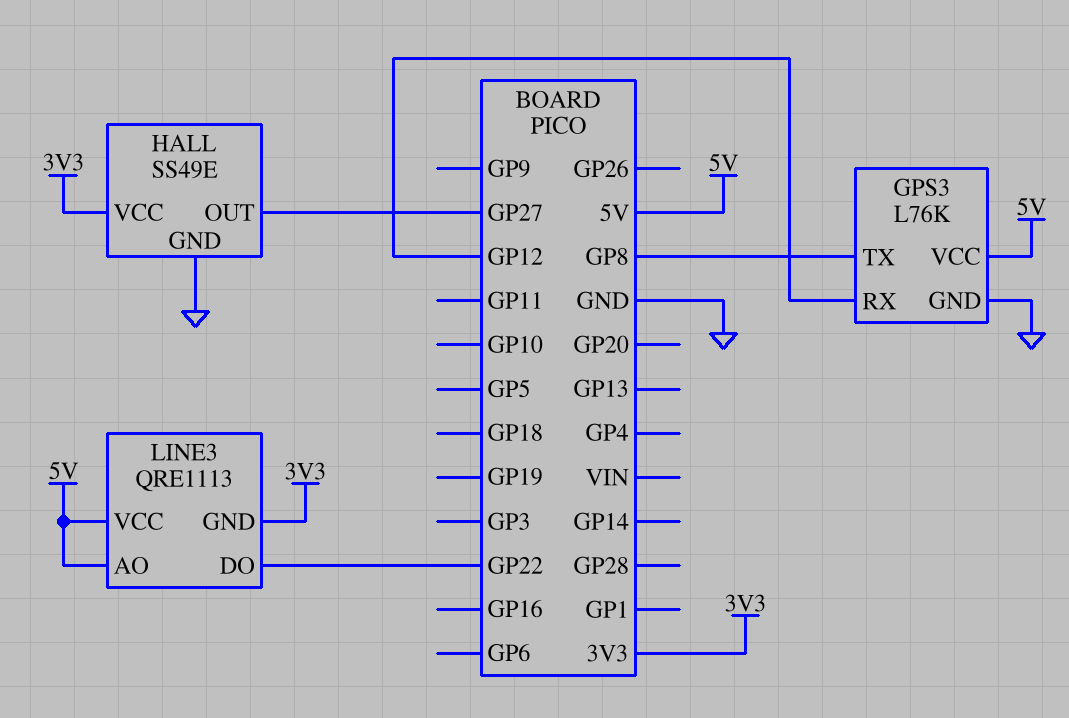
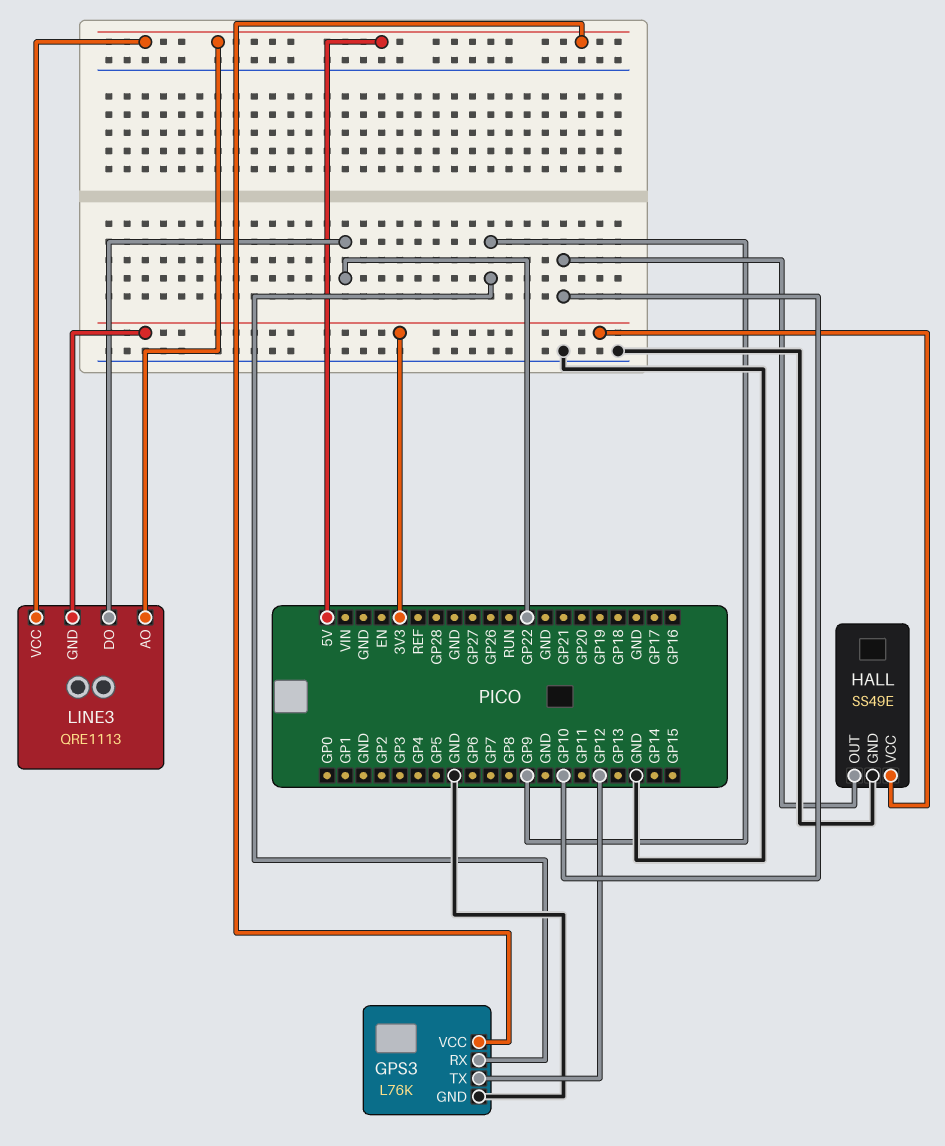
GPS3 pin RX: GP12 -> GP9
GPS3 pin TX: GP8 -> GP12
HALL pin OUT: GP27 -> GP10

